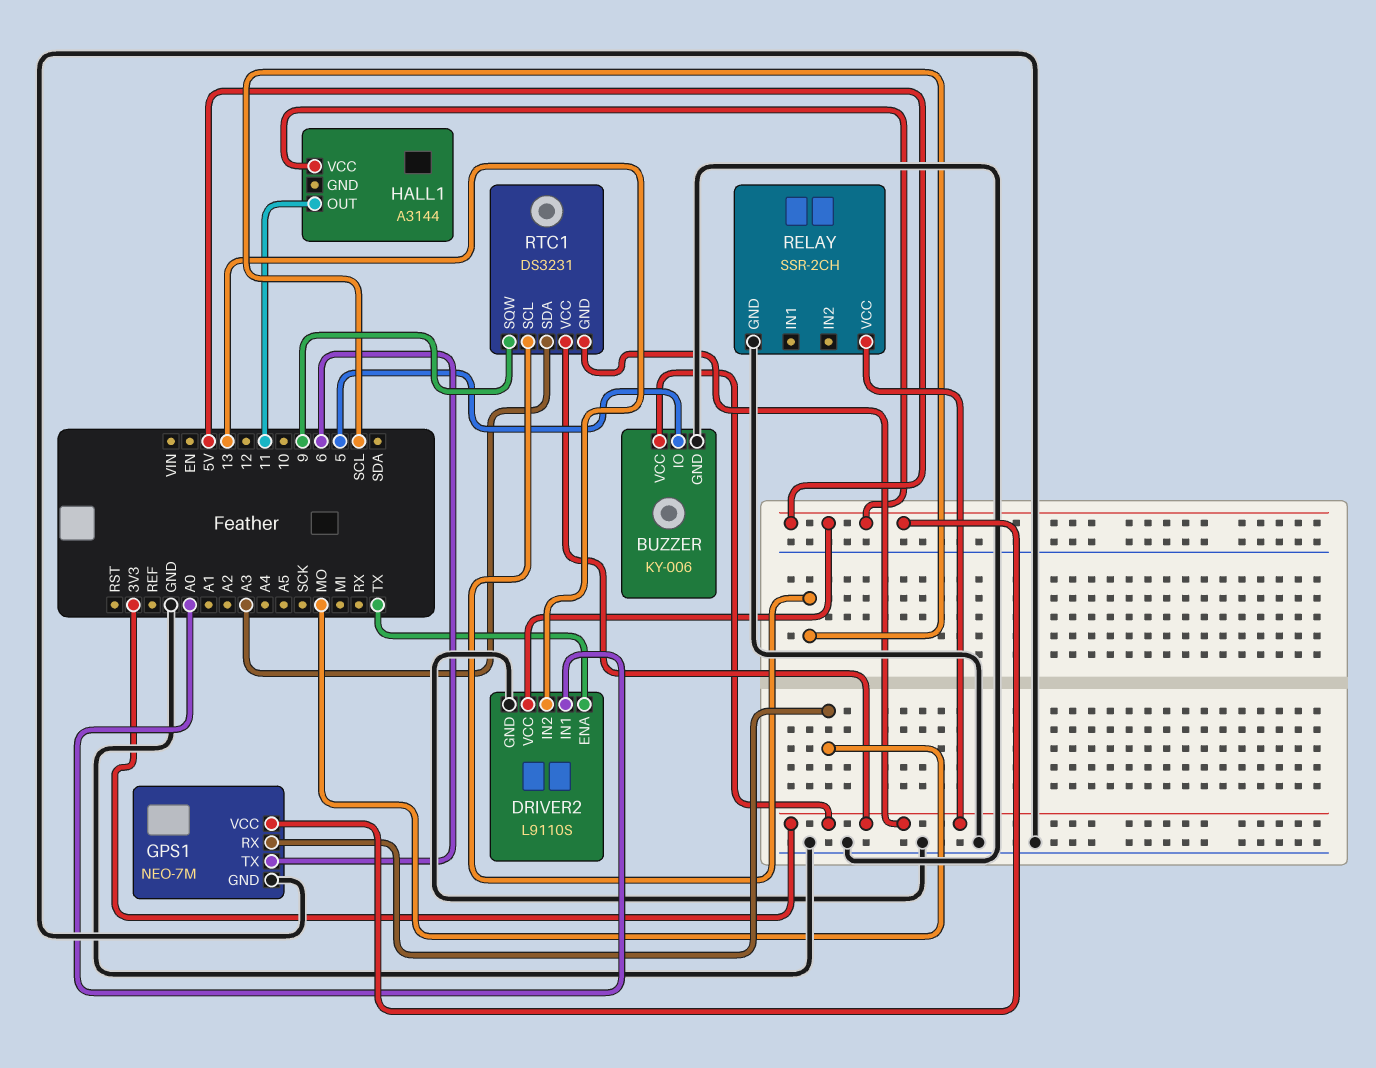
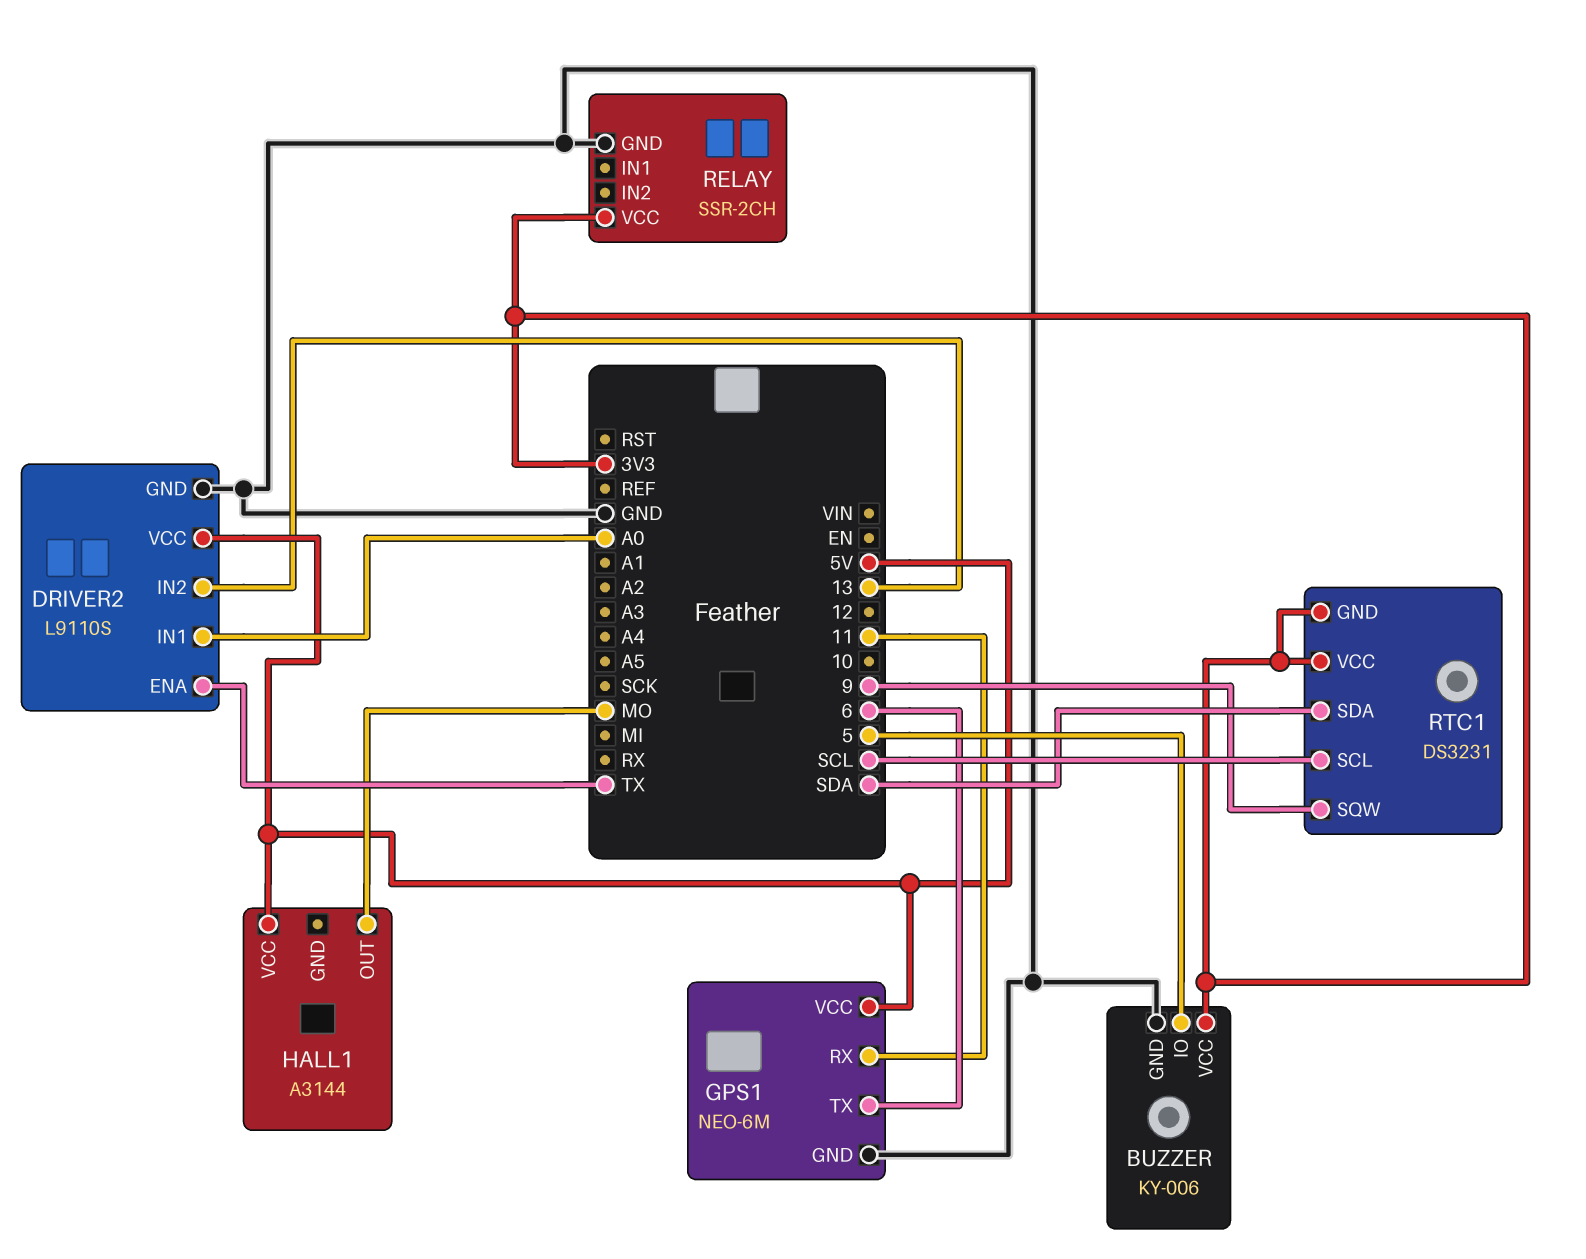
GPS1: NEO-7M -> NEO-6M
GPS1 pin RX: MO -> 11
HALL1 pin OUT: 11 -> MO
RTC1 pin SDA: A3 -> SDA

